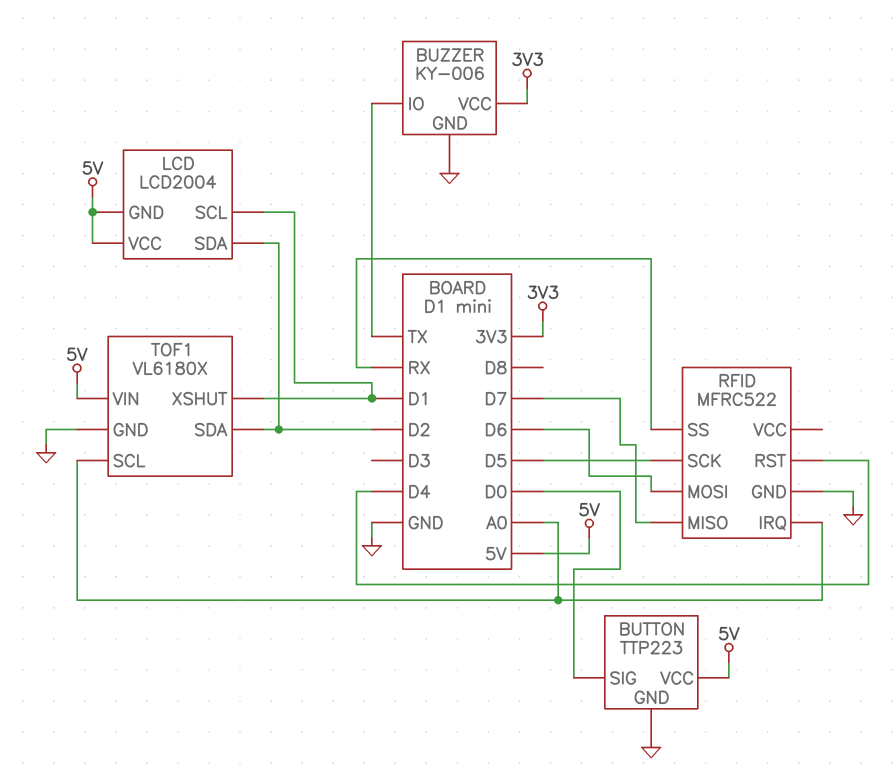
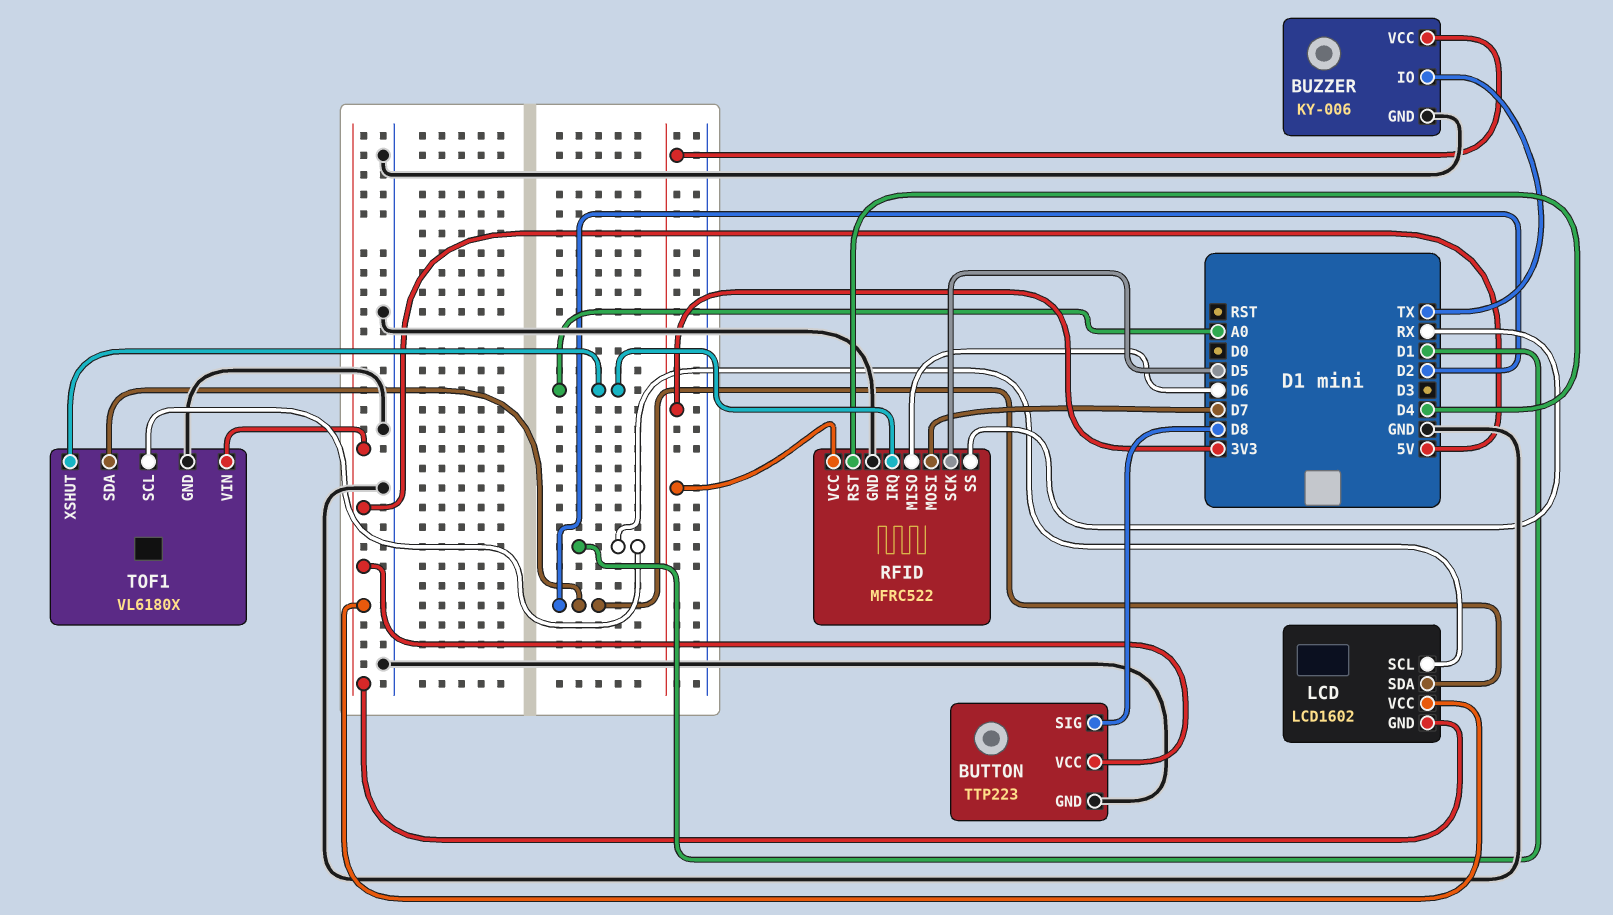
BUTTON pin SIG: D0 -> D8
LCD: LCD2004 -> LCD1602
RFID pin MISO: D7 -> D6
RFID pin MOSI: D6 -> D7
RFID pin VCC: none -> 3V3
TOF1 pin SCL: A0 -> D1
TOF1 pin XSHUT: D1 -> A0

